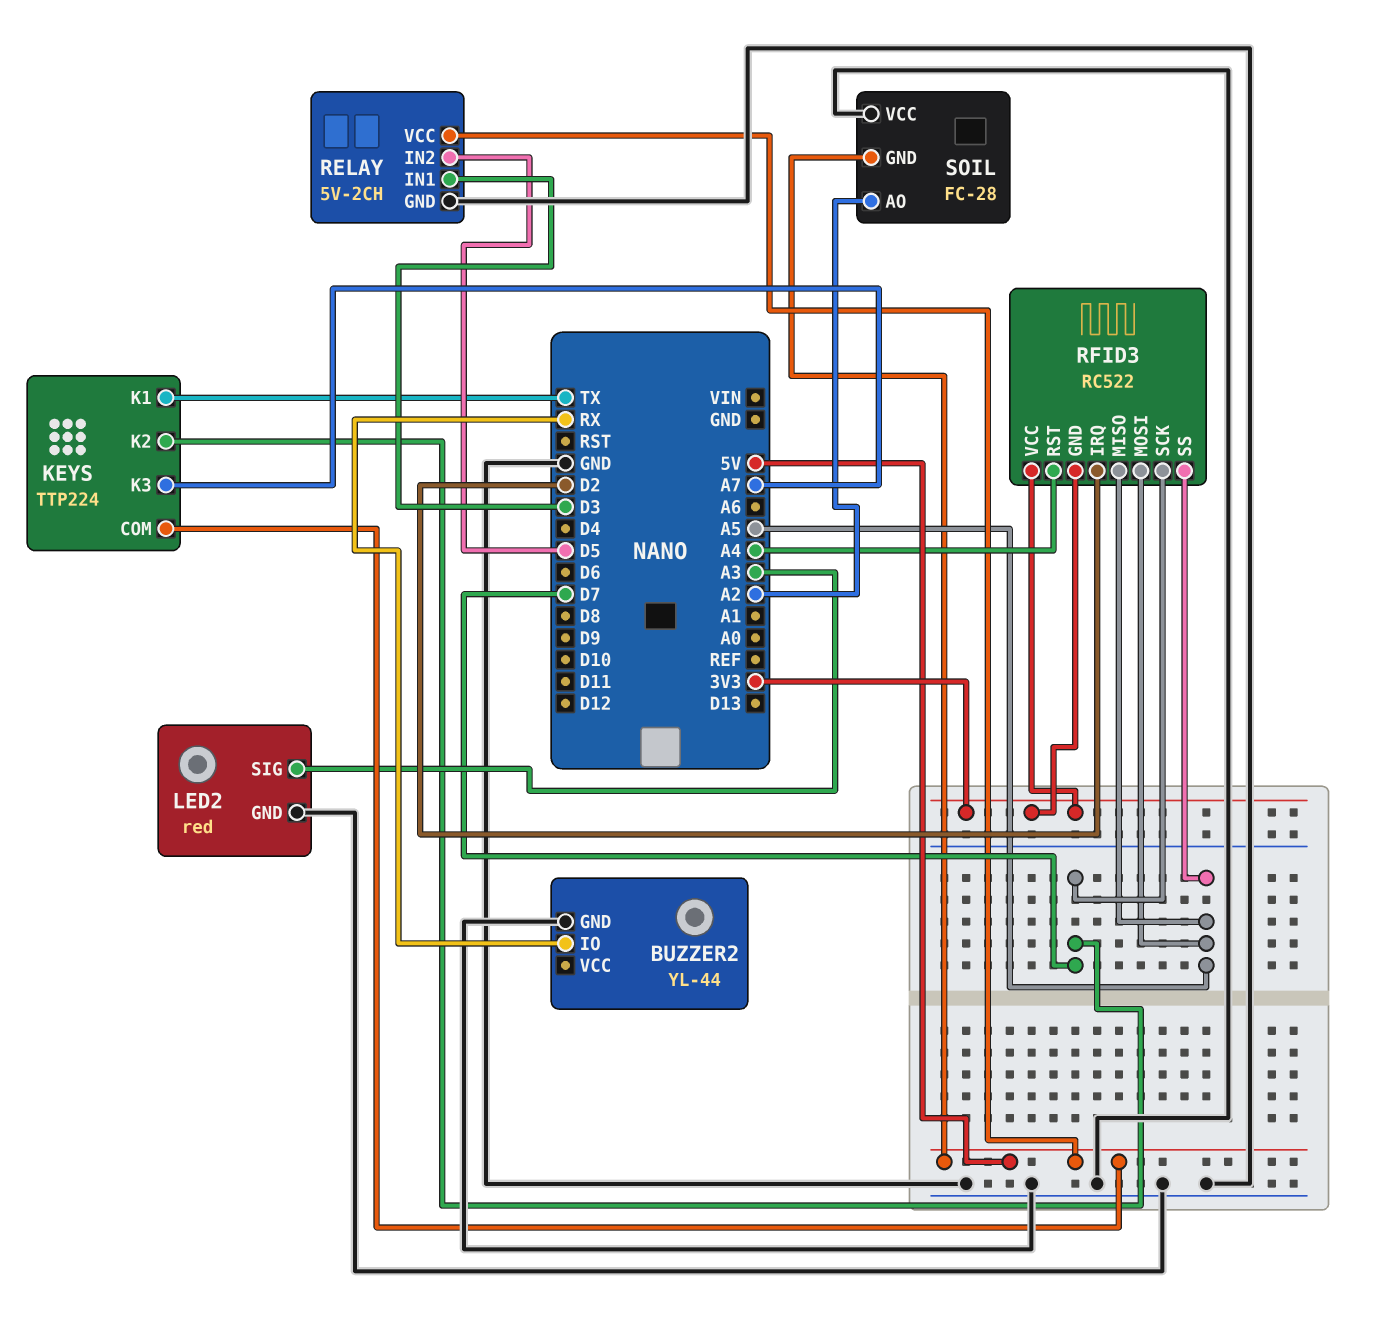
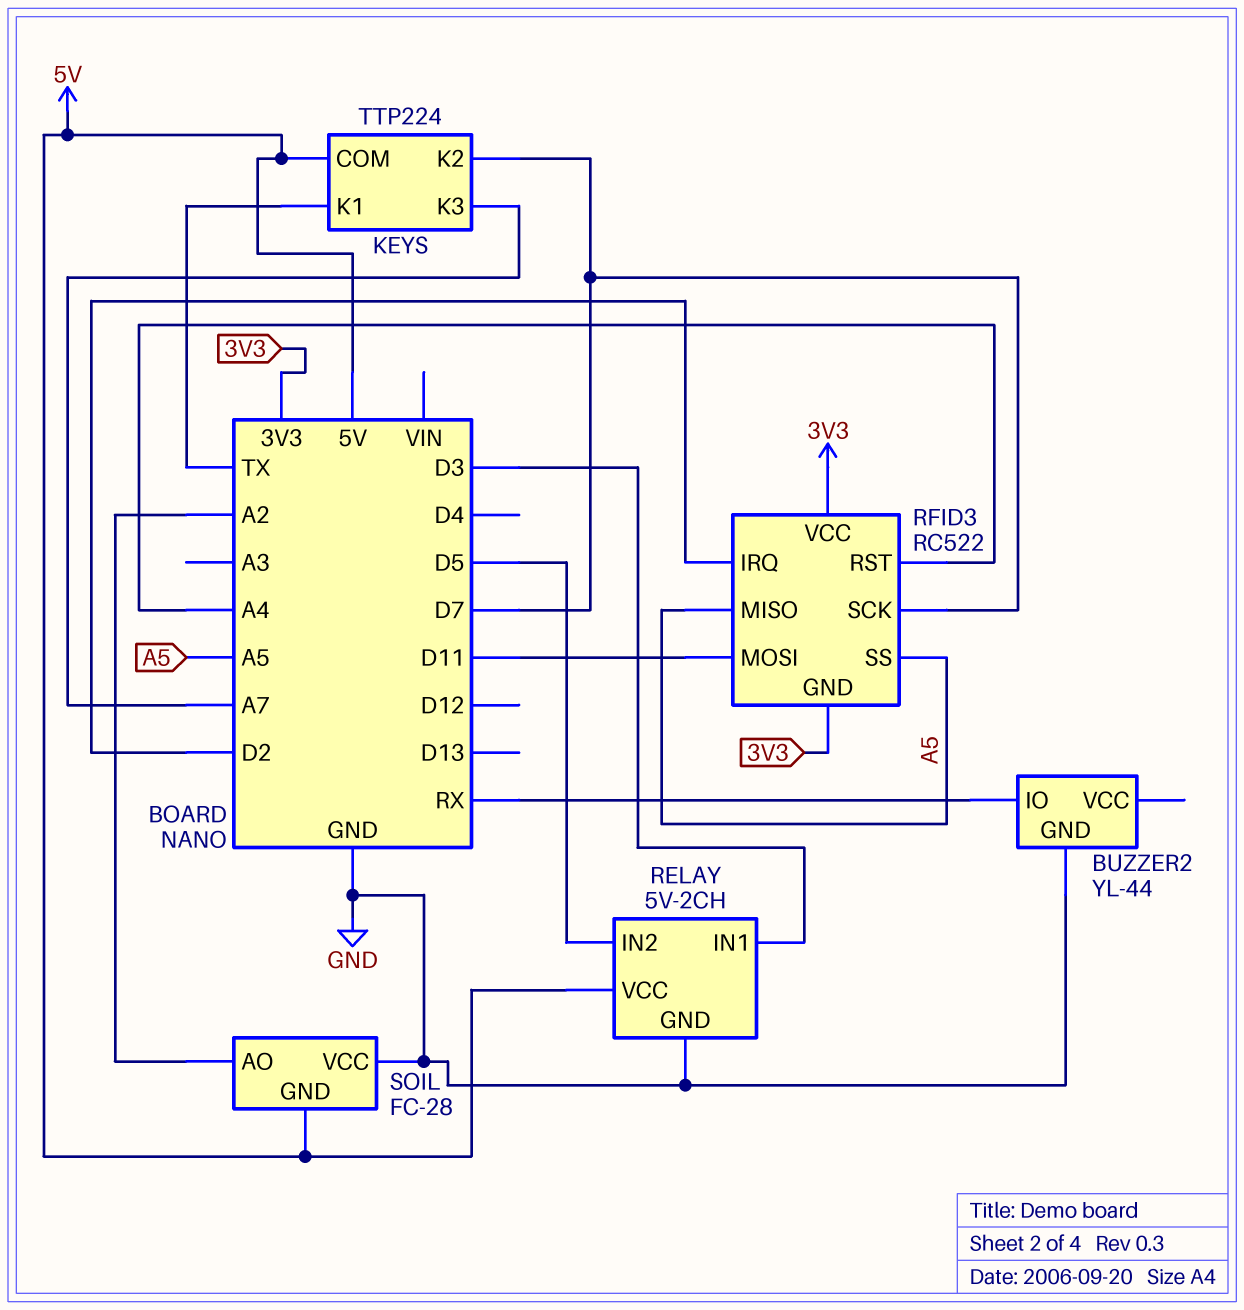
LED2: red -> none
LED2 pin GND: GND -> none
LED2 pin SIG: A3 -> none
RFID3 pin MOSI: A5 -> D11

